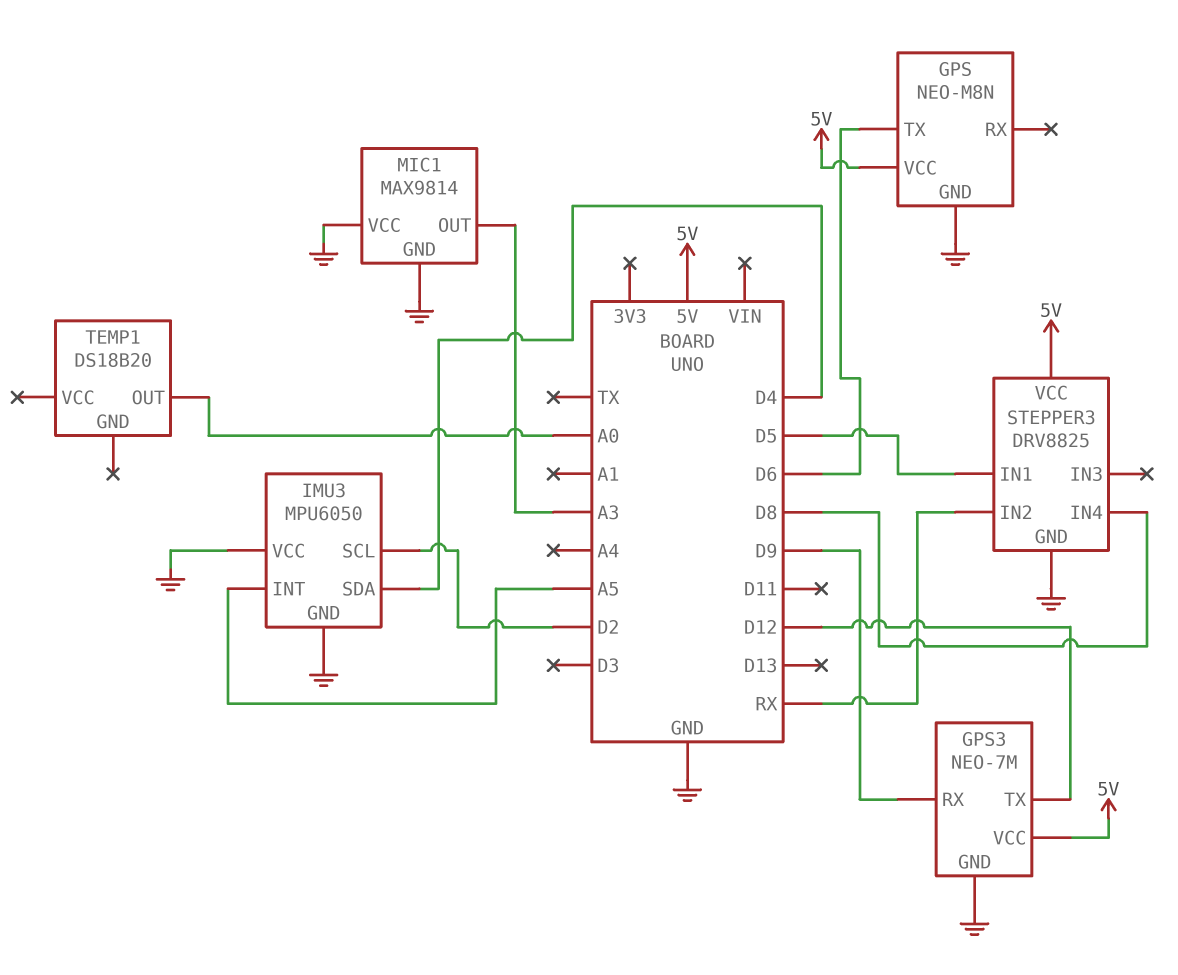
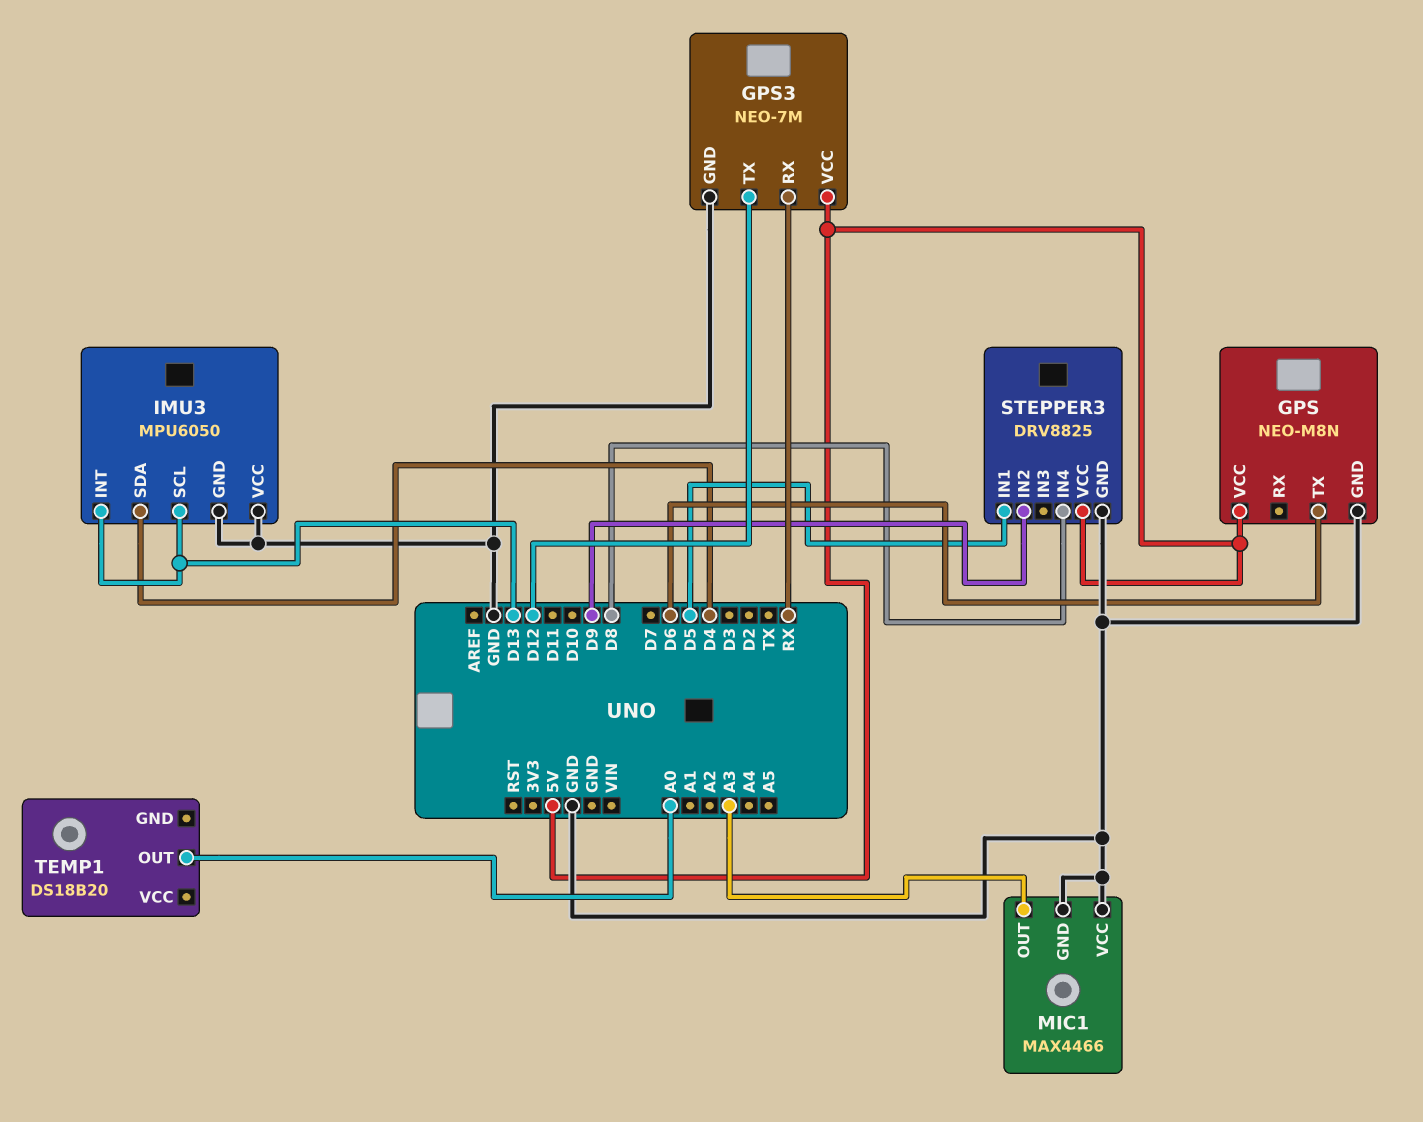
GPS3 pin RX: D9 -> RX
IMU3 pin INT: A5 -> D13
IMU3 pin SCL: D2 -> D13
MIC1: MAX9814 -> MAX4466
STEPPER3 pin IN2: RX -> D9

